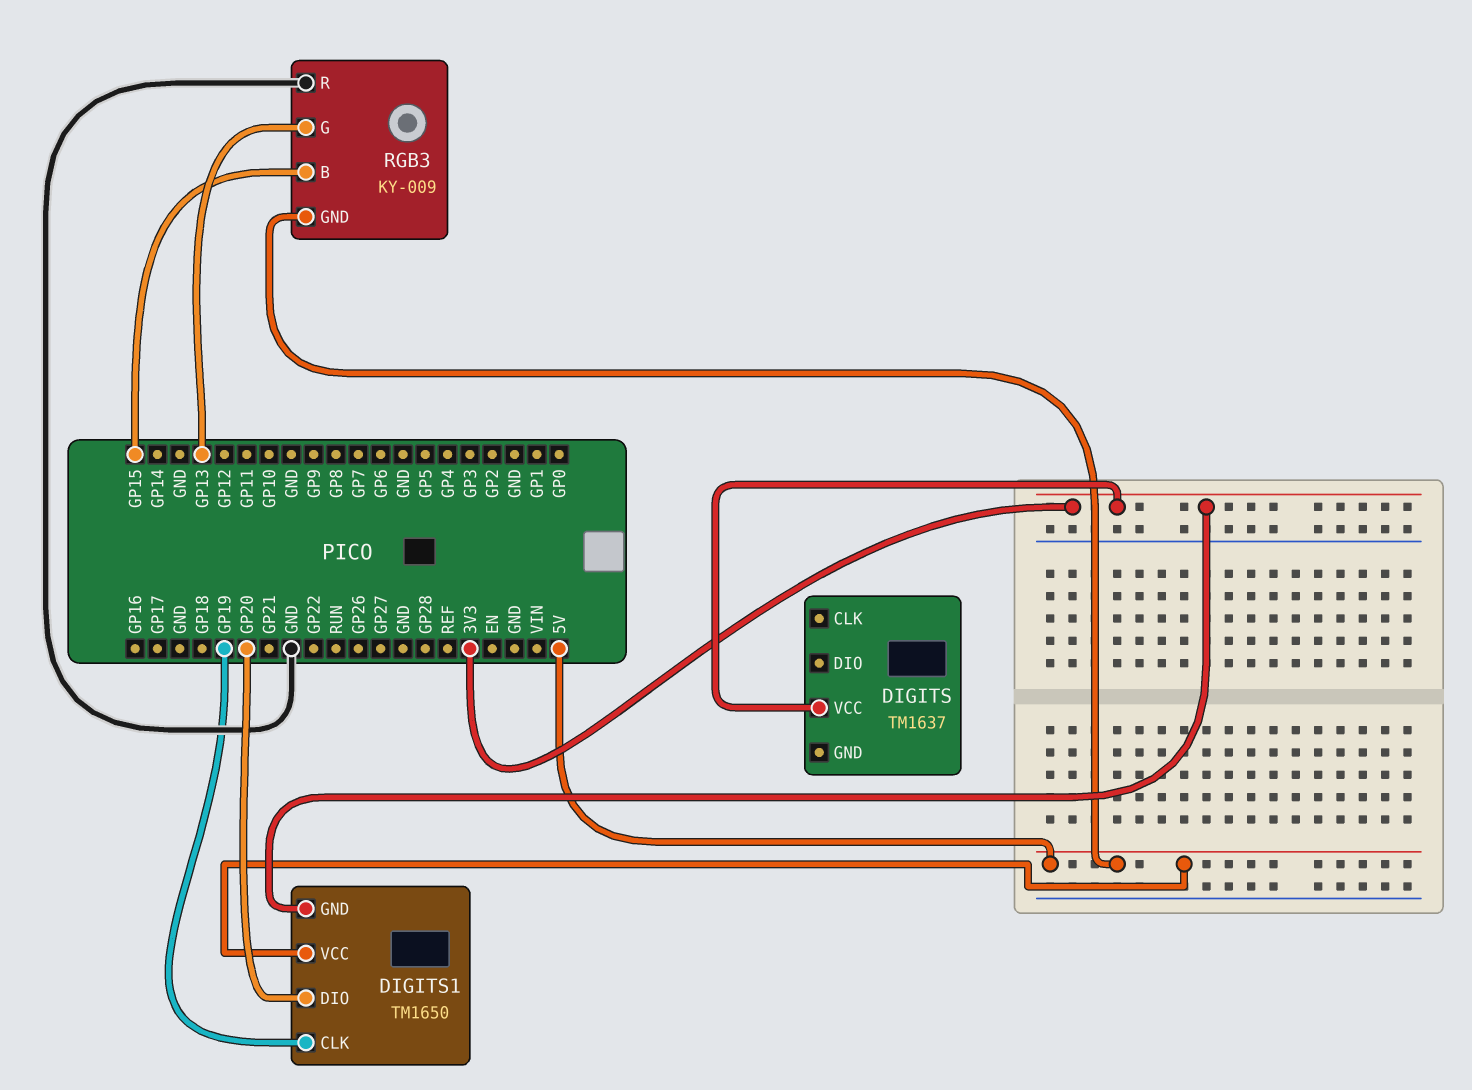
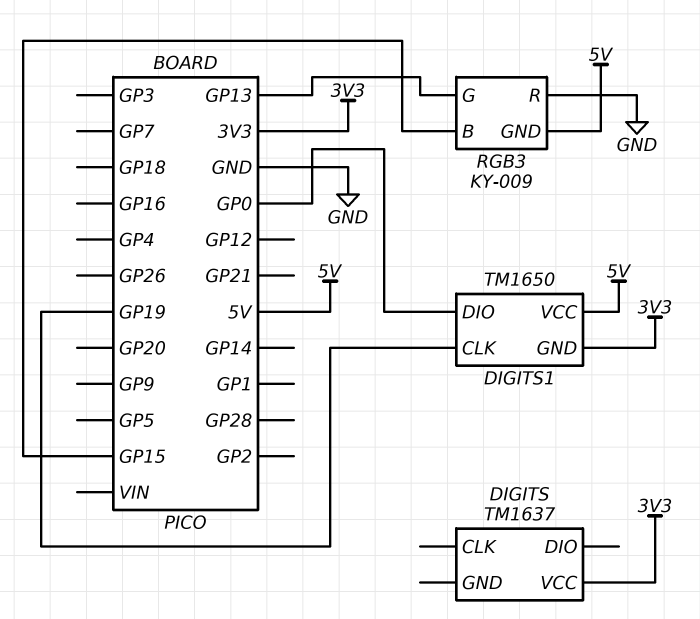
DIGITS1 pin DIO: GP20 -> GP0

